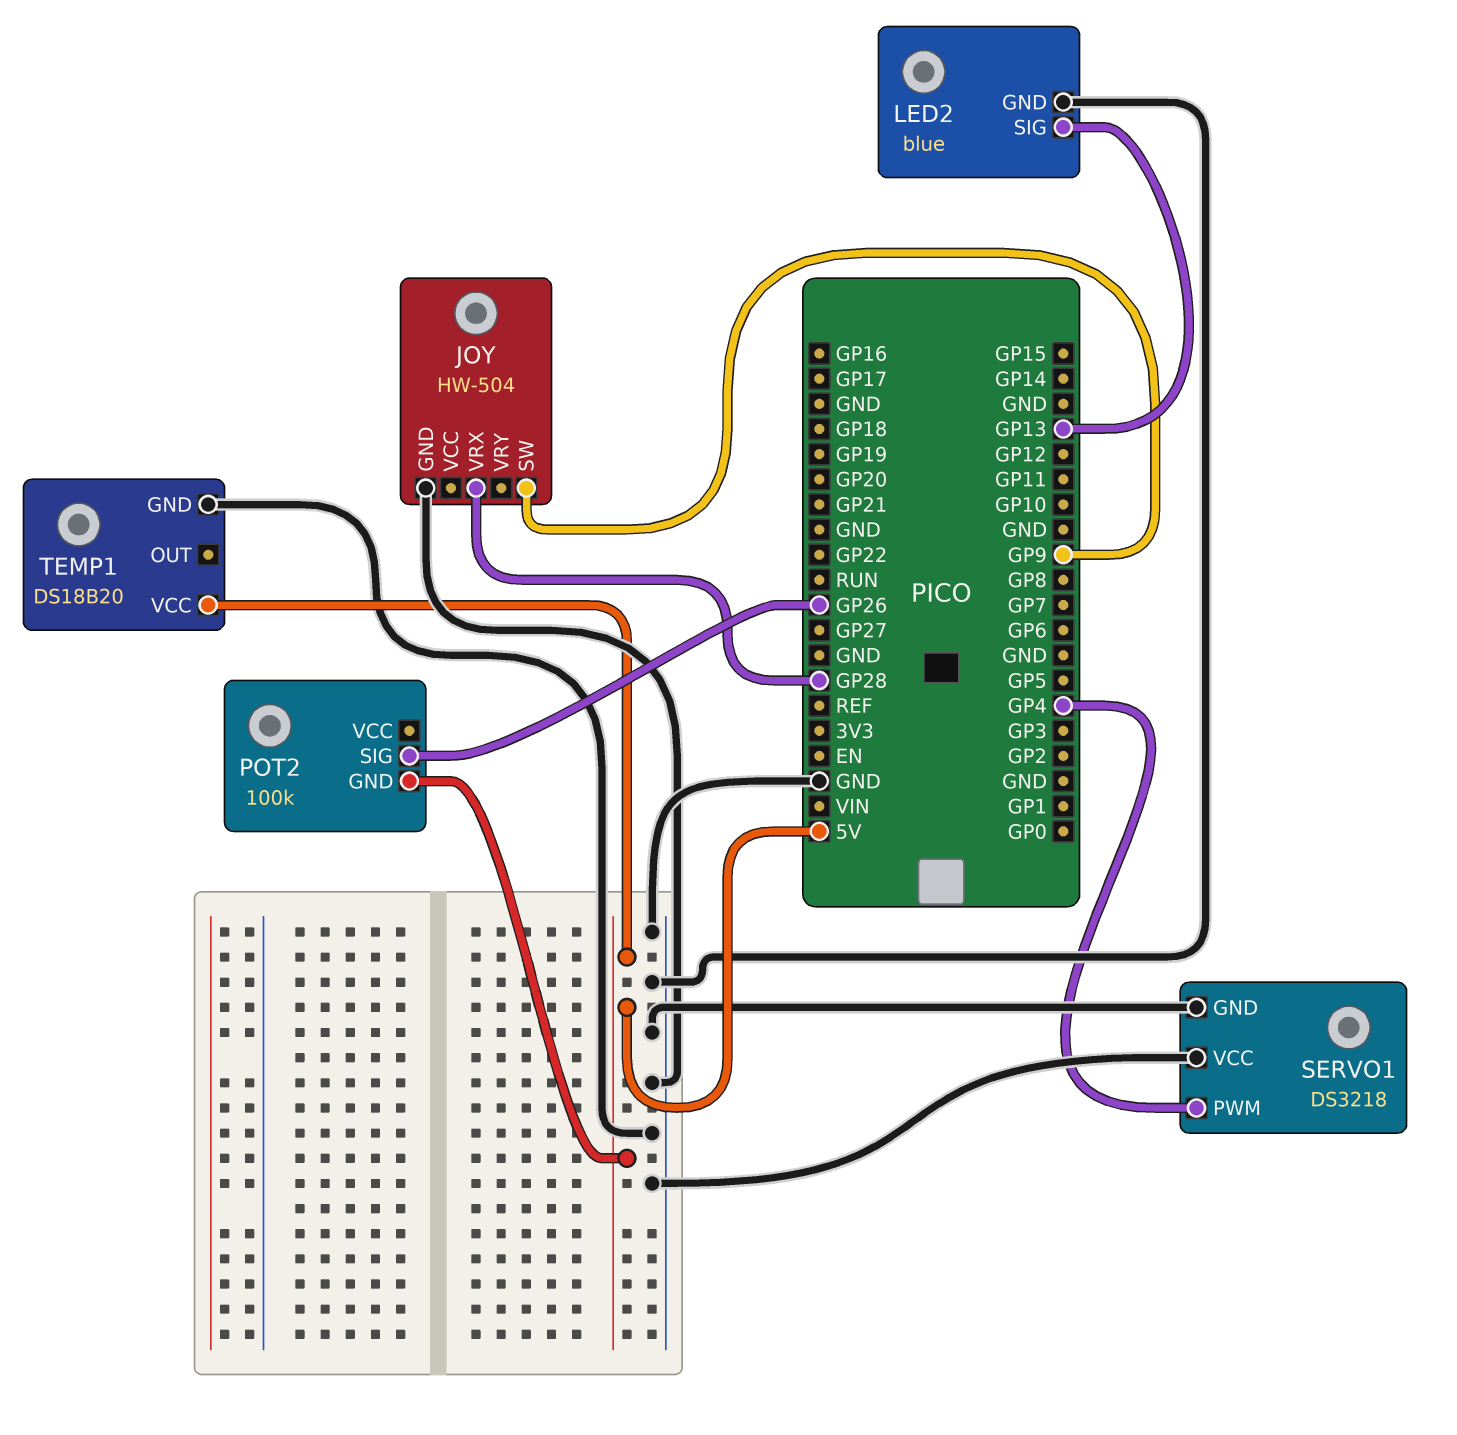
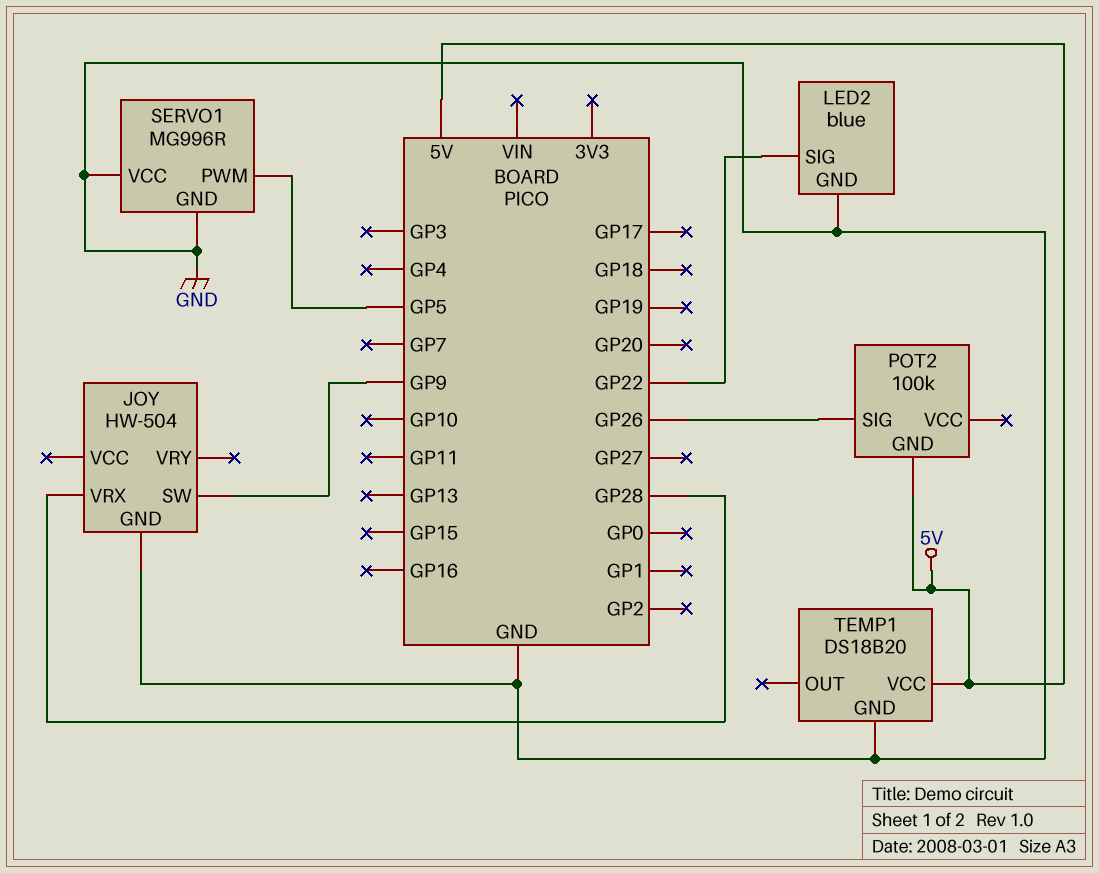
LED2 pin SIG: GP13 -> GP22
SERVO1: DS3218 -> MG996R
SERVO1 pin PWM: GP4 -> GP5

